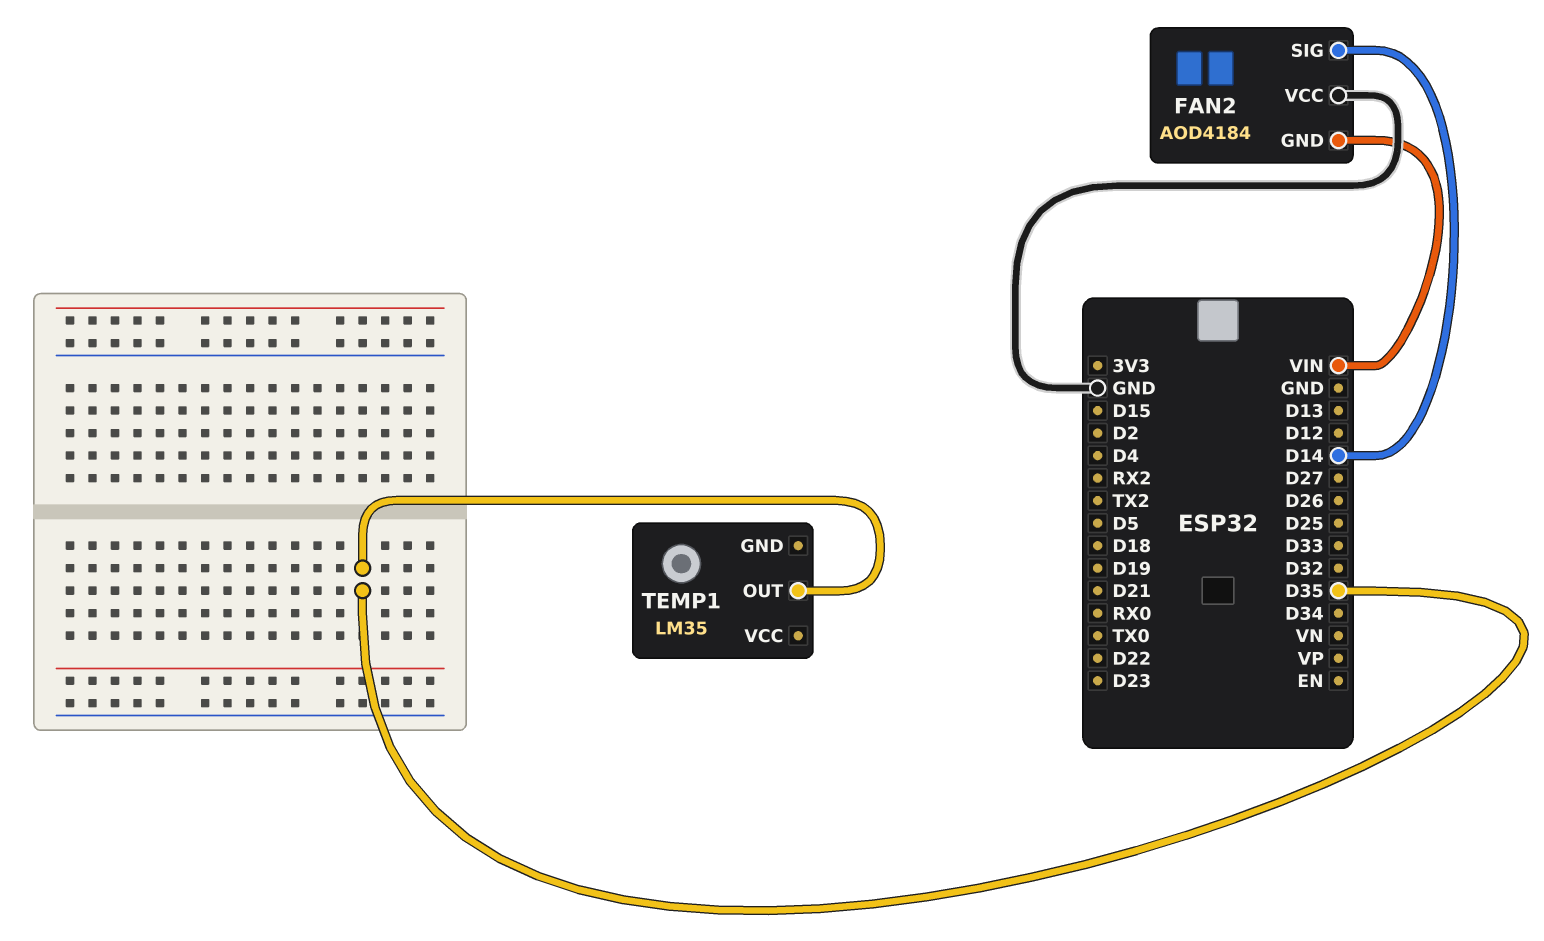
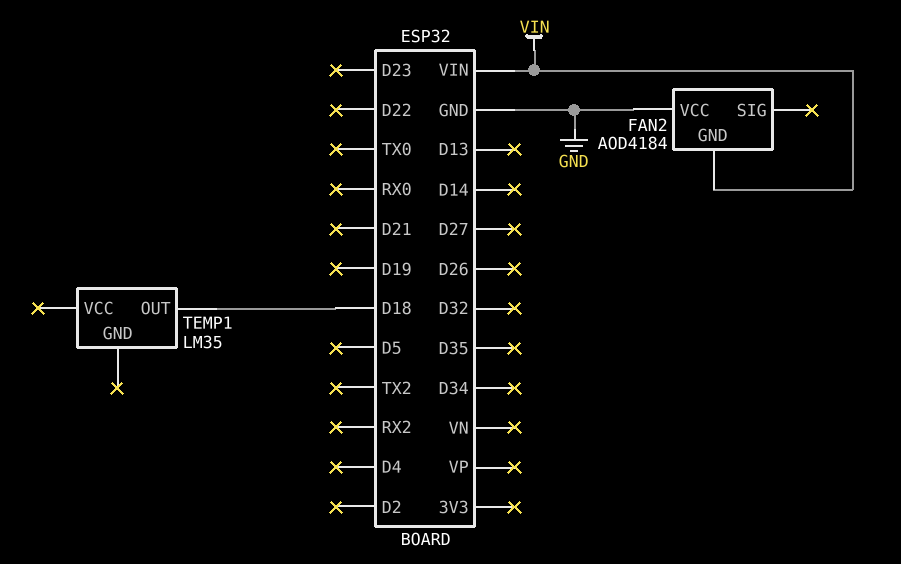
FAN2 pin SIG: D14 -> none
TEMP1 pin OUT: D35 -> D18

